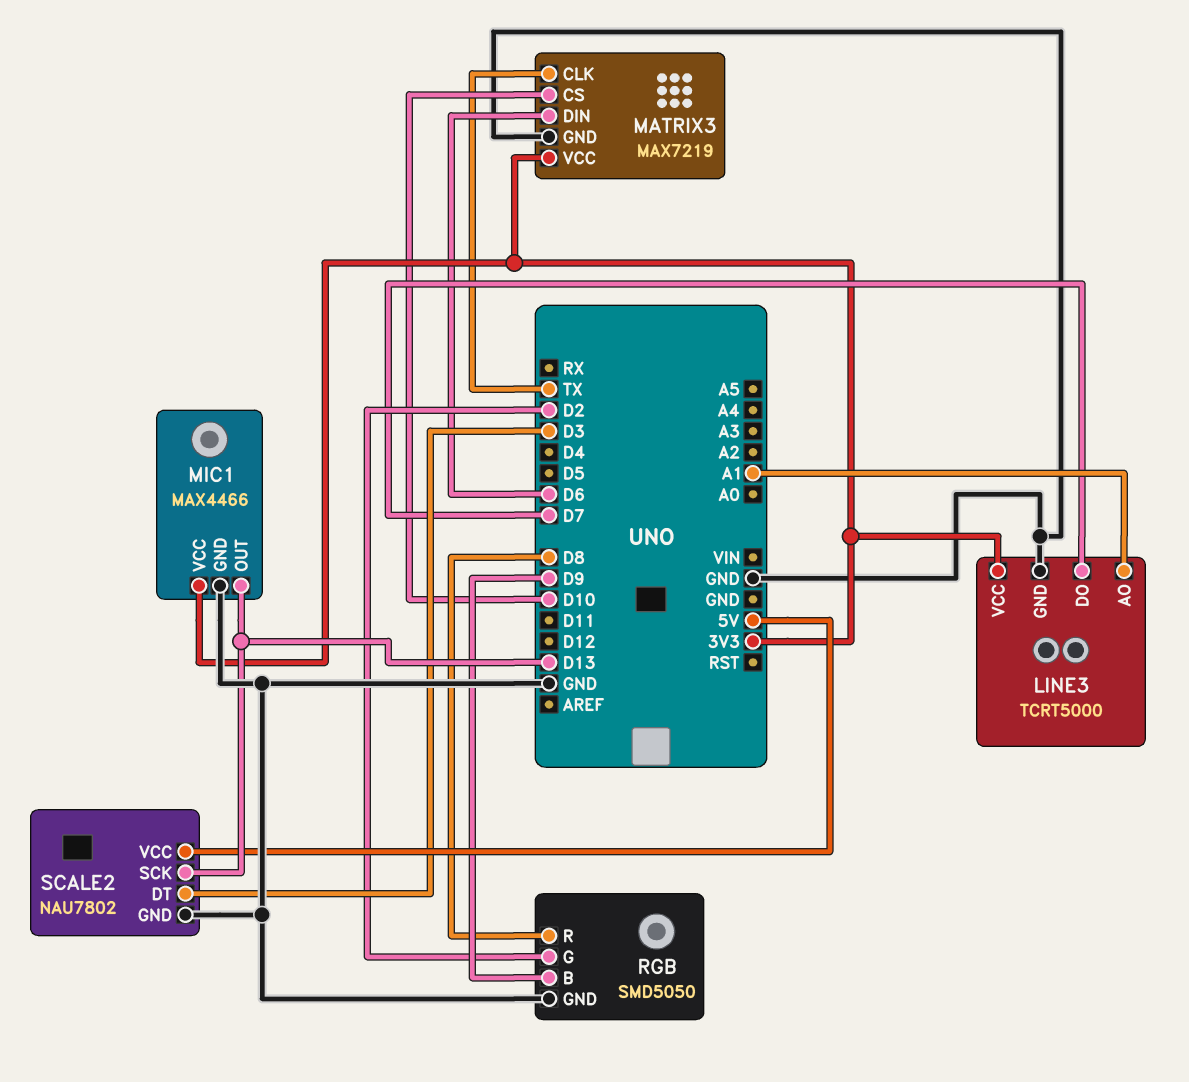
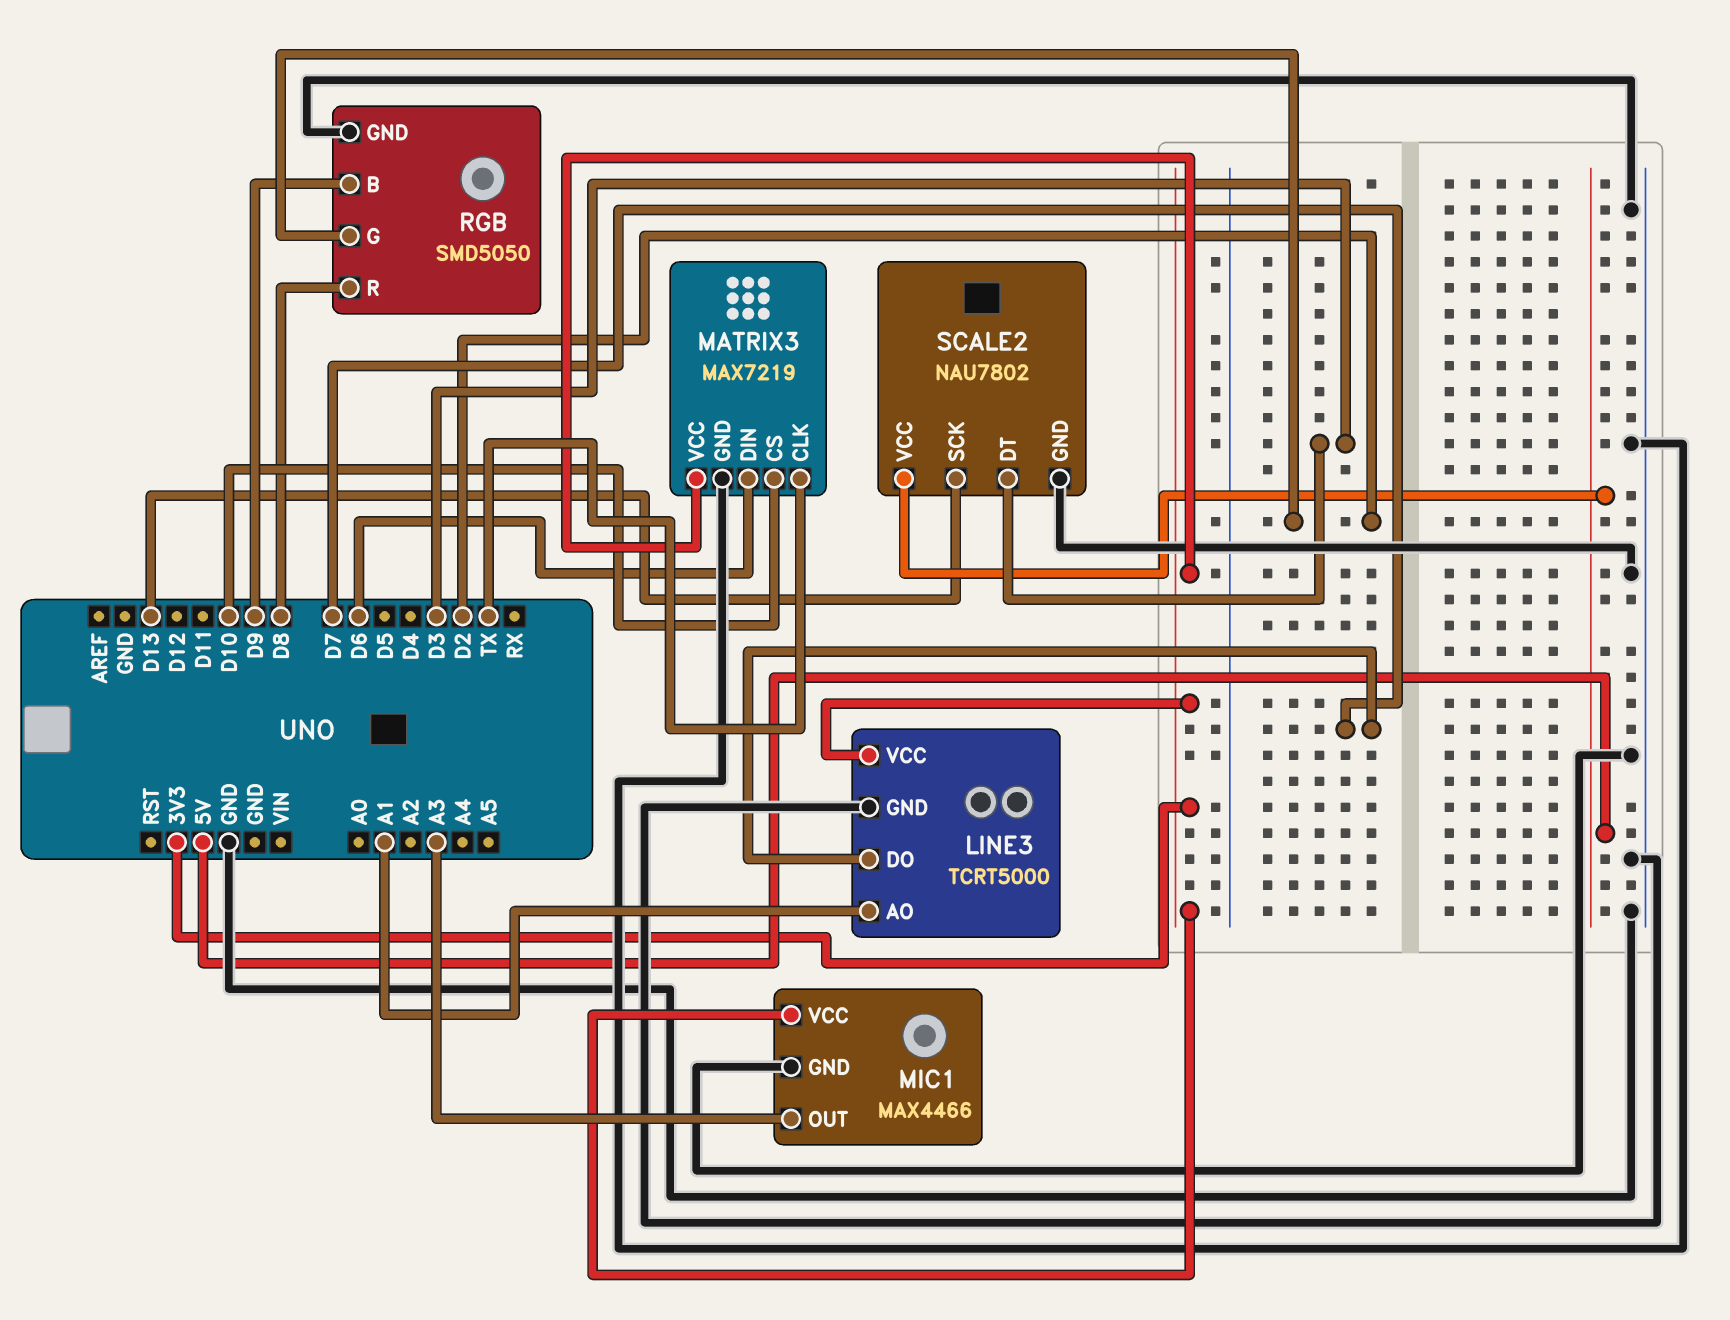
MIC1 pin OUT: D13 -> A3

